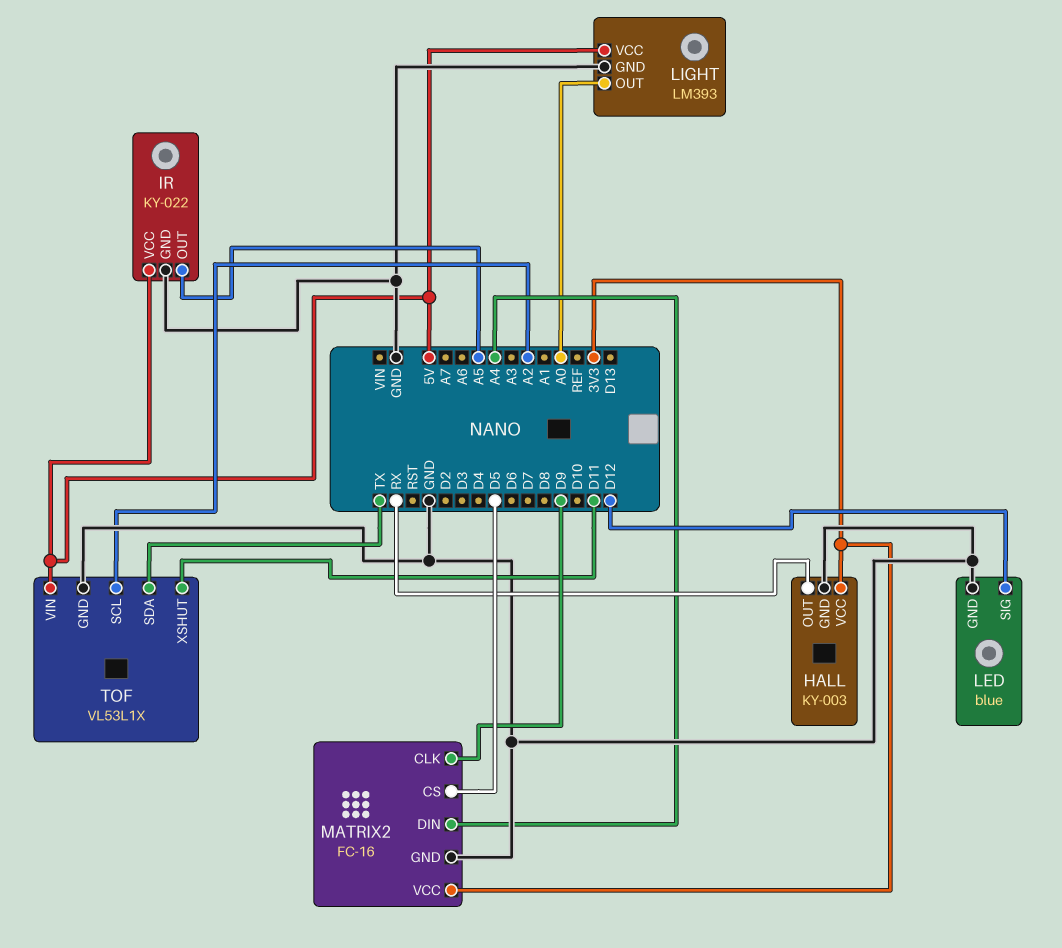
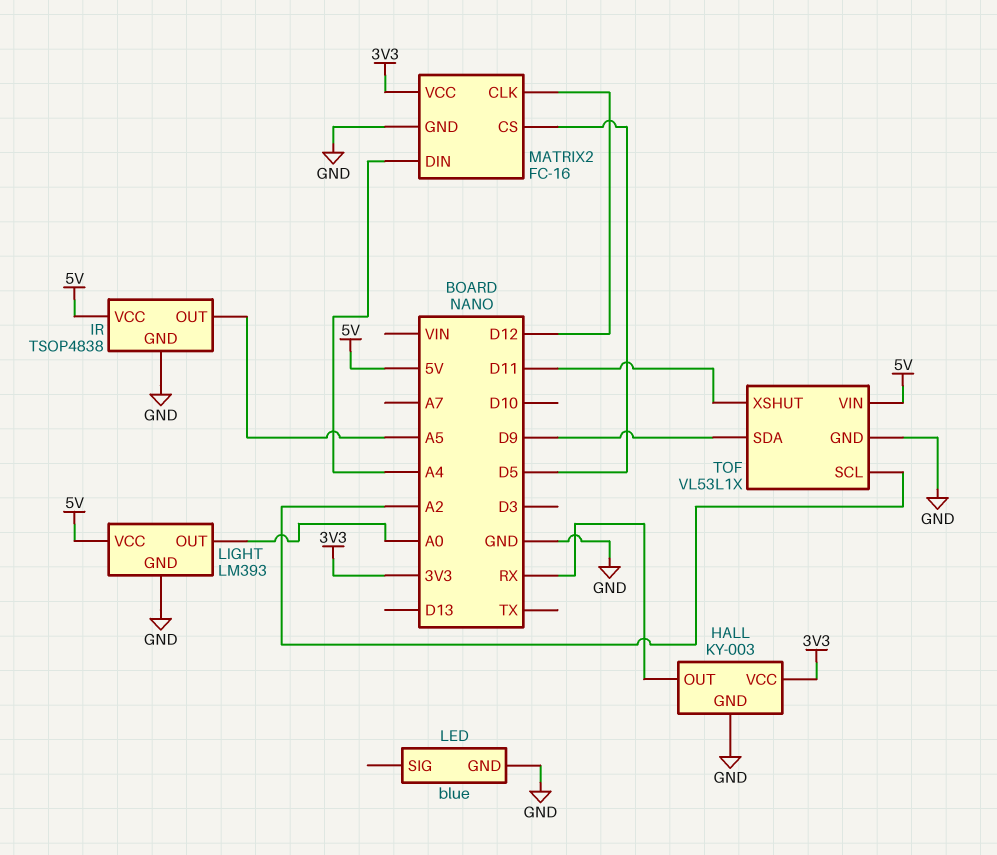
IR: KY-022 -> TSOP4838
LED pin SIG: D12 -> none
MATRIX2 pin CLK: D9 -> D12
TOF pin SDA: TX -> D9

